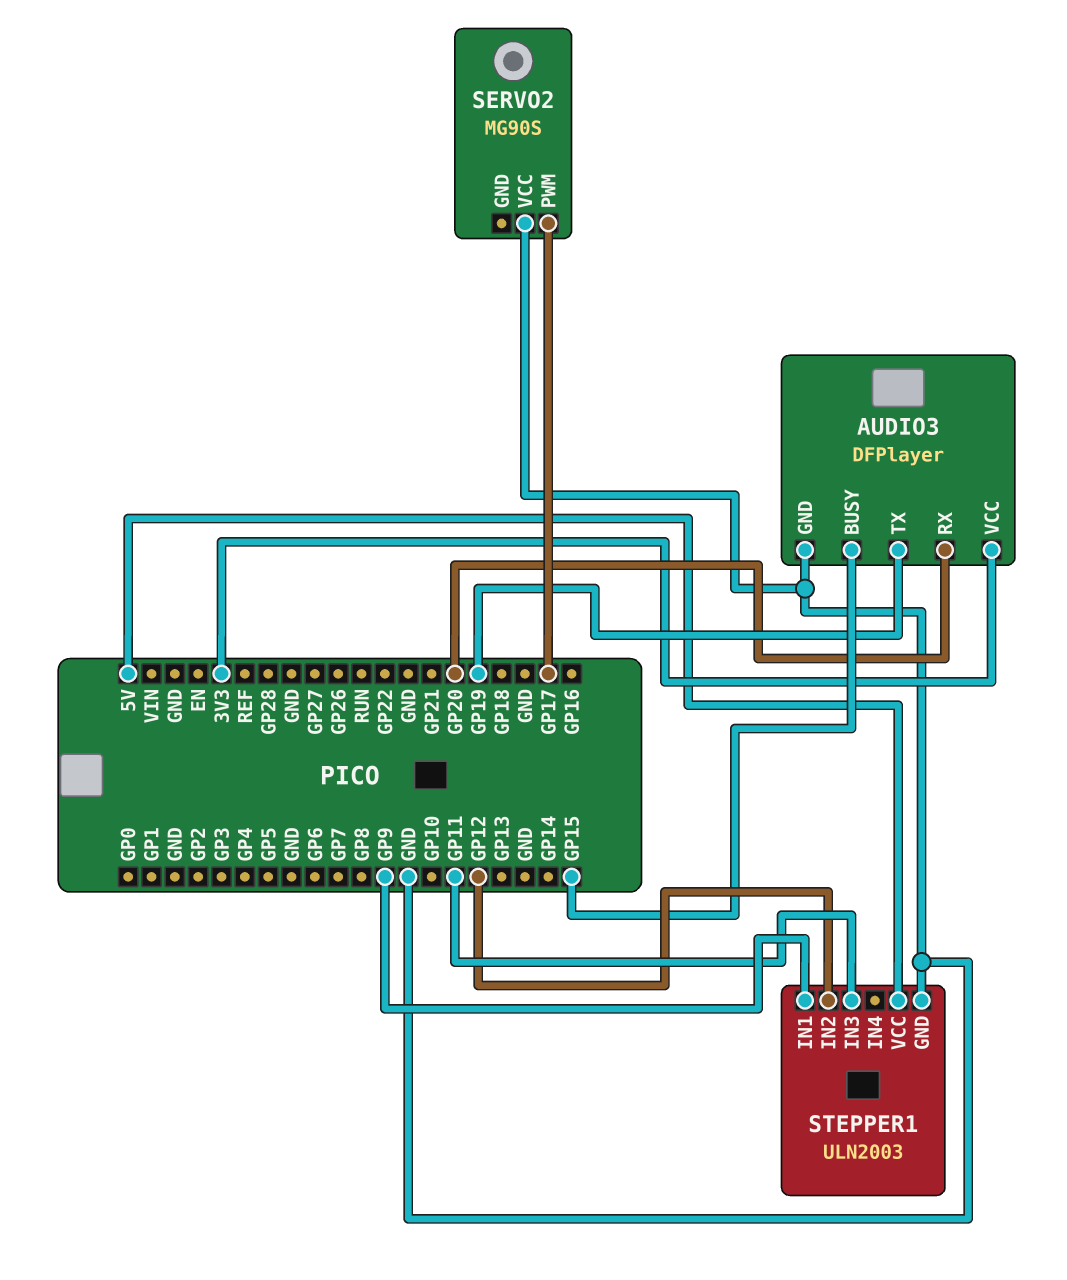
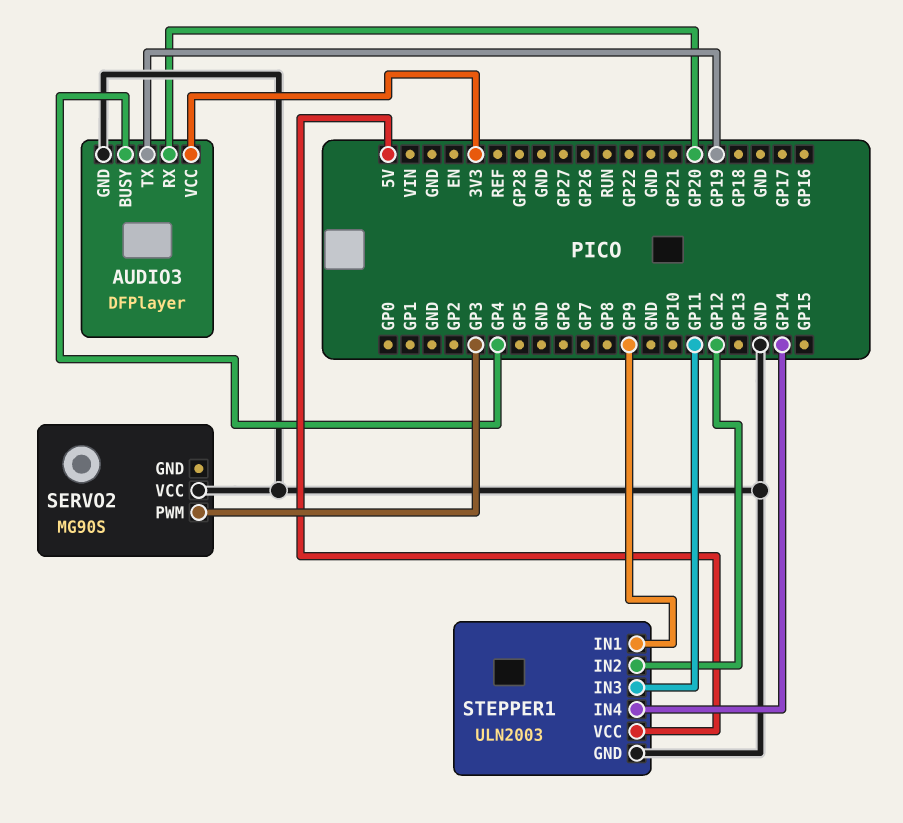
AUDIO3 pin BUSY: GP15 -> GP4
SERVO2 pin PWM: GP17 -> GP3
STEPPER1 pin IN4: none -> GP14

